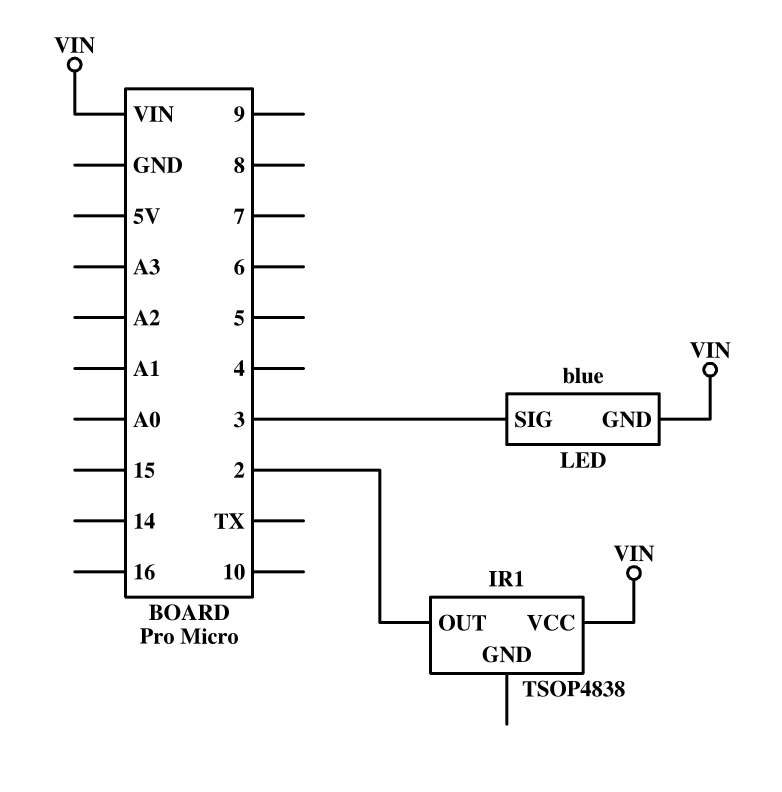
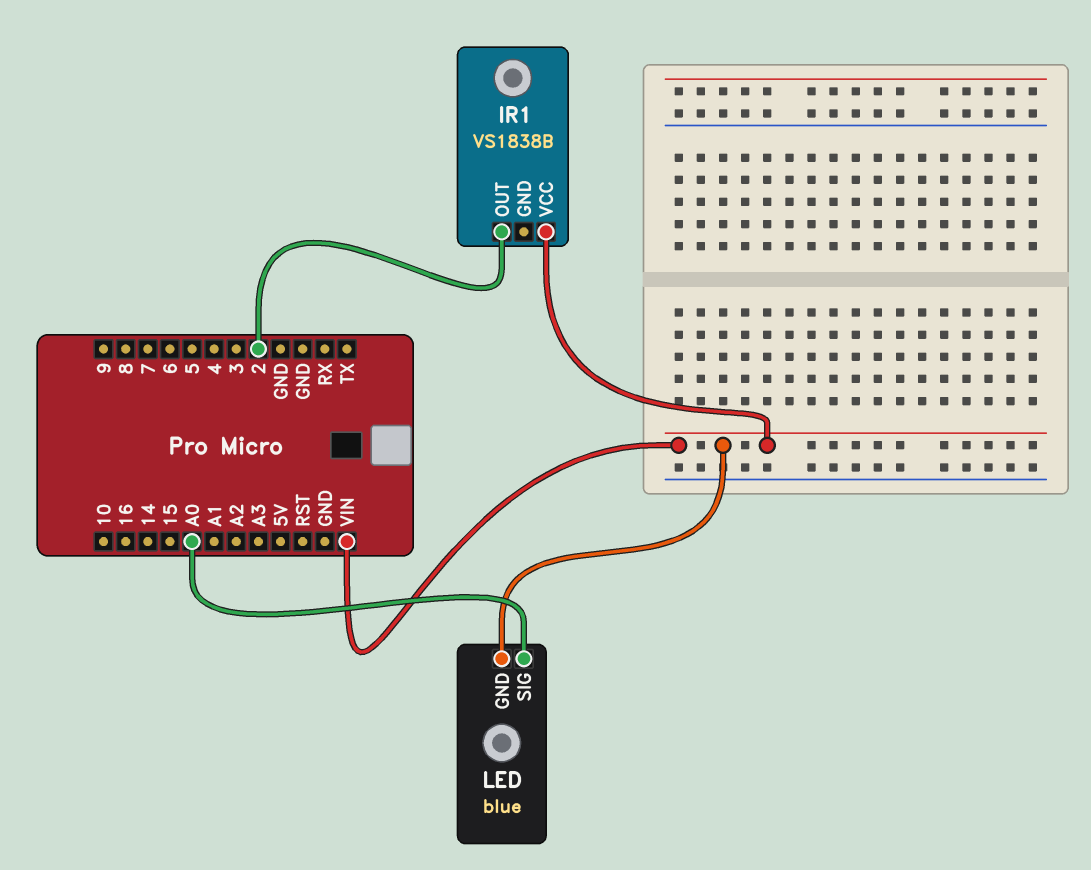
IR1: TSOP4838 -> VS1838B
LED pin SIG: 3 -> A0

